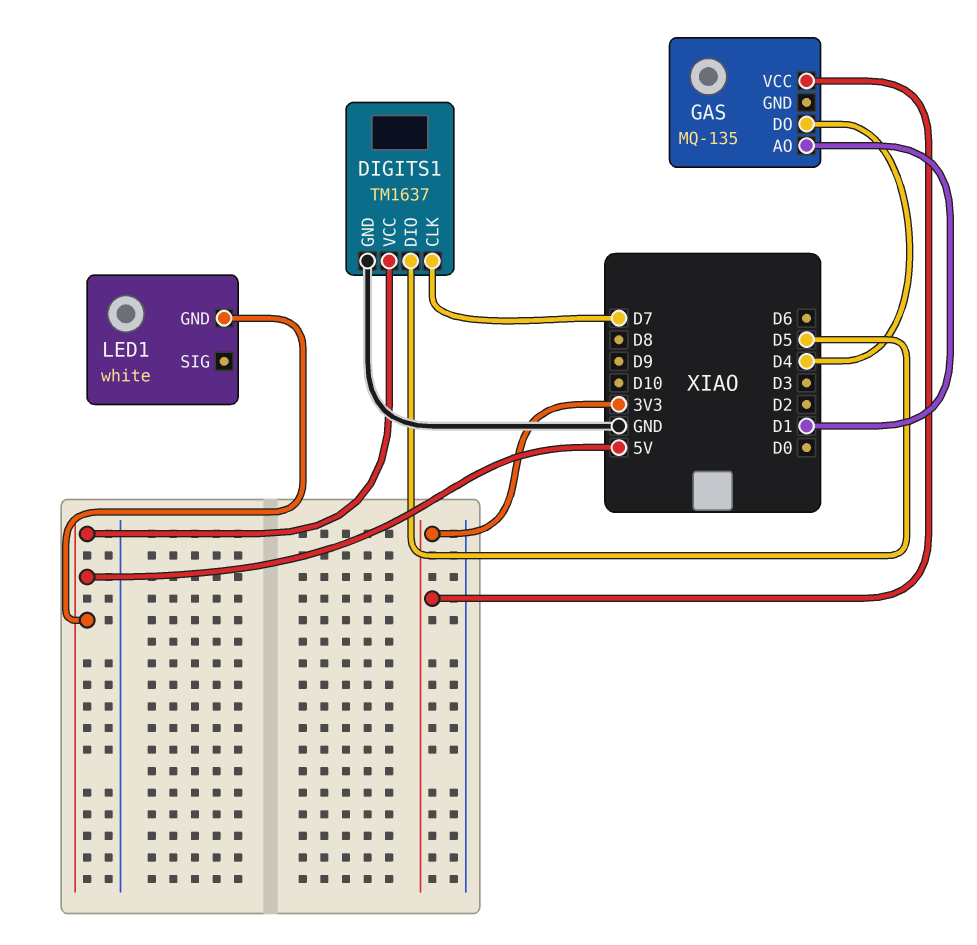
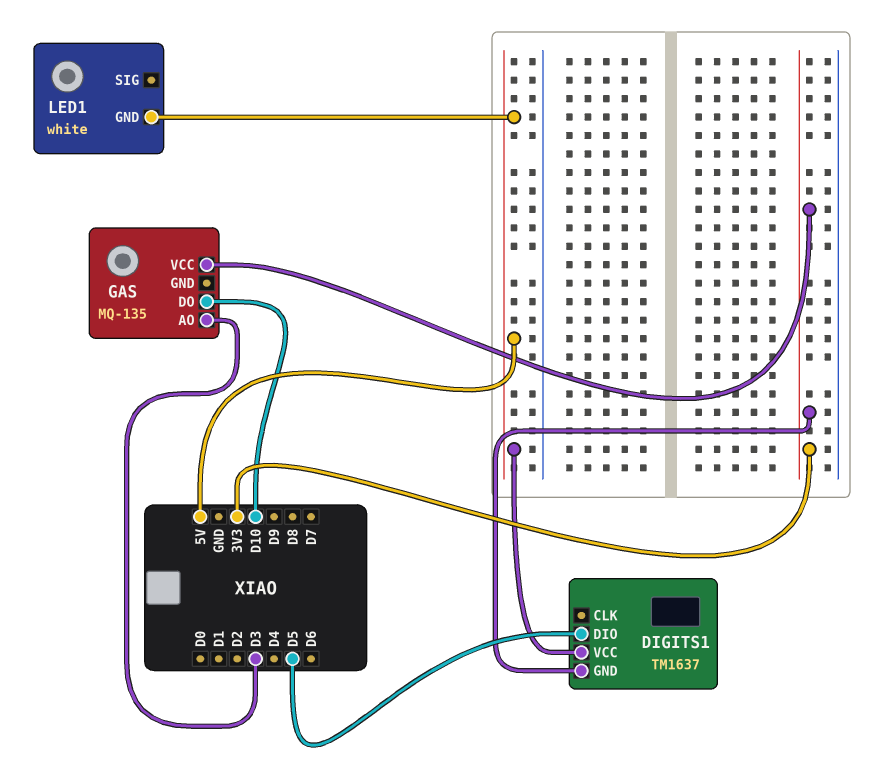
DIGITS1 pin CLK: D7 -> none
DIGITS1 pin GND: GND -> 3V3
GAS pin AO: D1 -> D3
GAS pin DO: D4 -> D10

